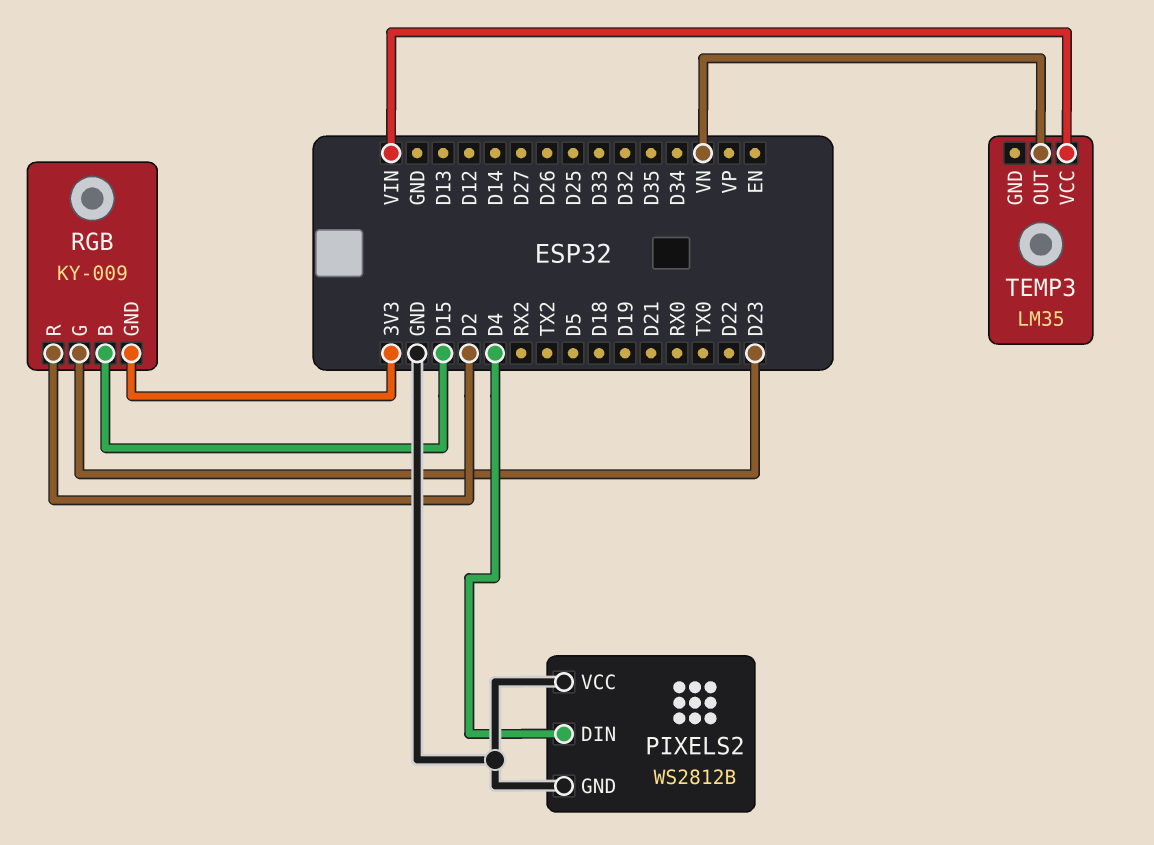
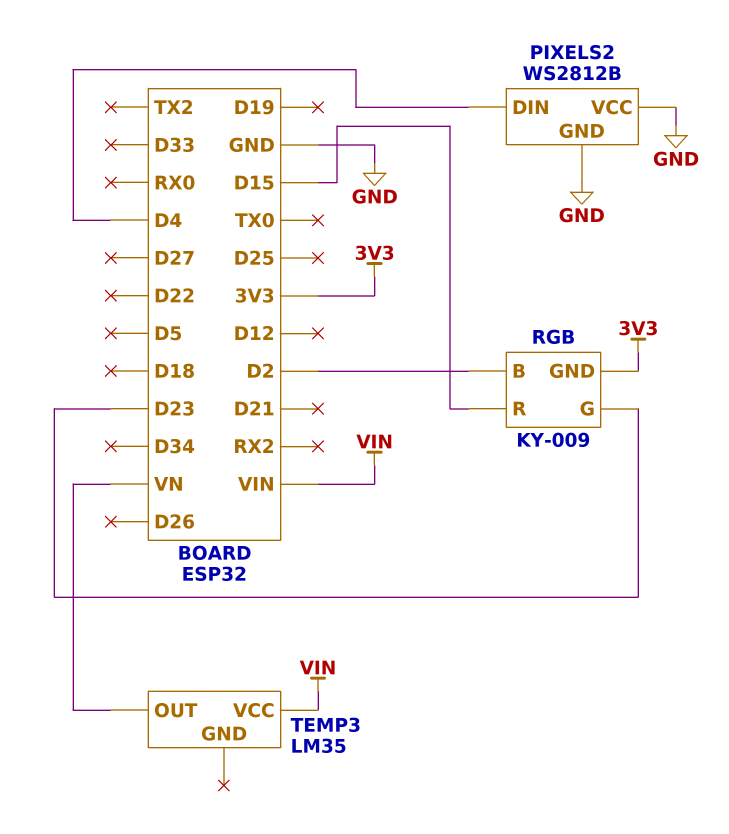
RGB pin B: D15 -> D2
RGB pin R: D2 -> D15

